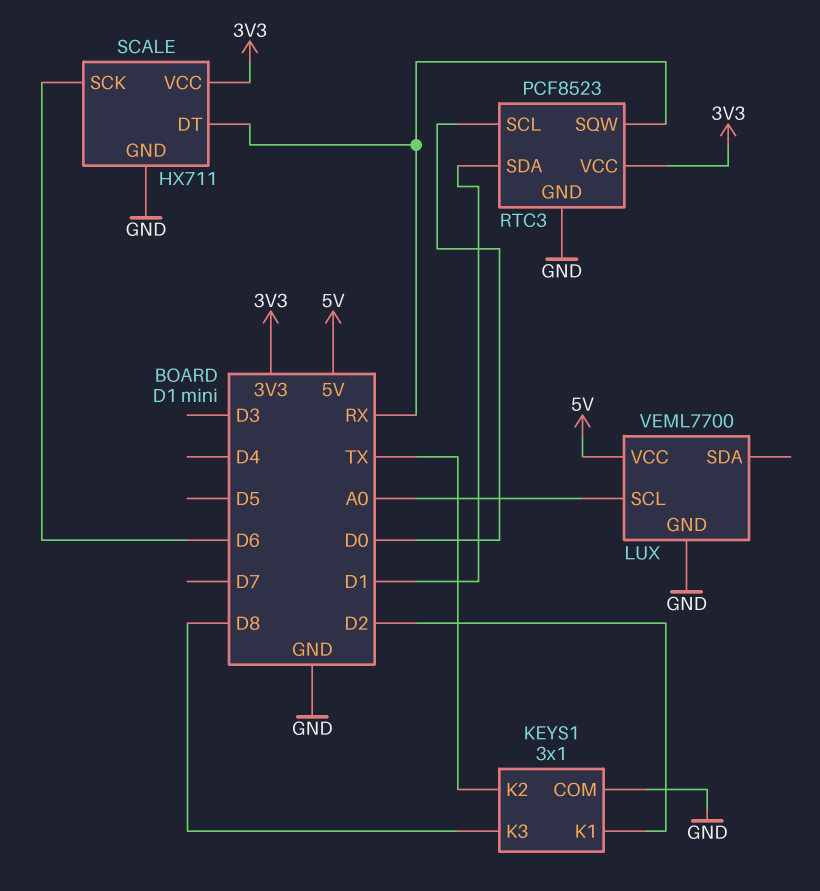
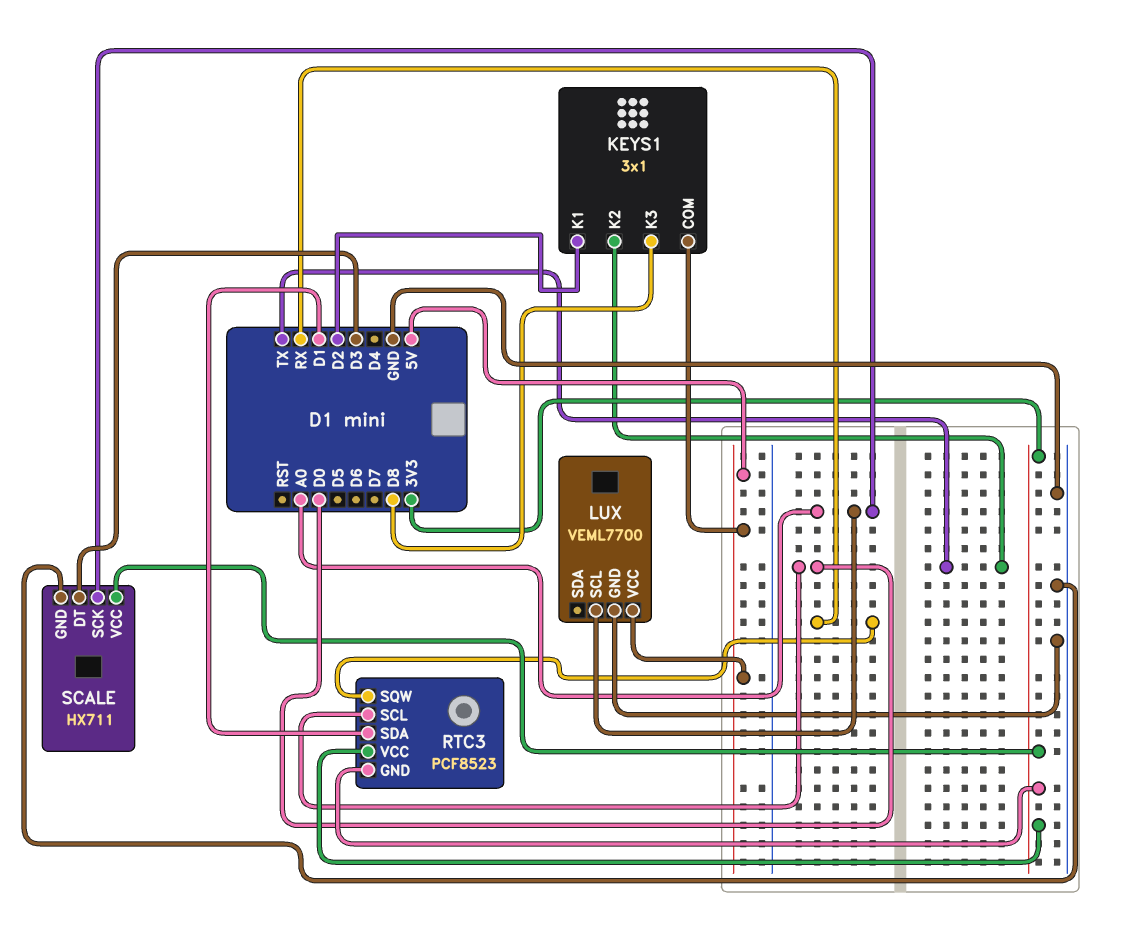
KEYS1 pin COM: GND -> 5V
RTC3 pin GND: GND -> 3V3
SCALE pin DT: RX -> D3
SCALE pin SCK: D6 -> A0

